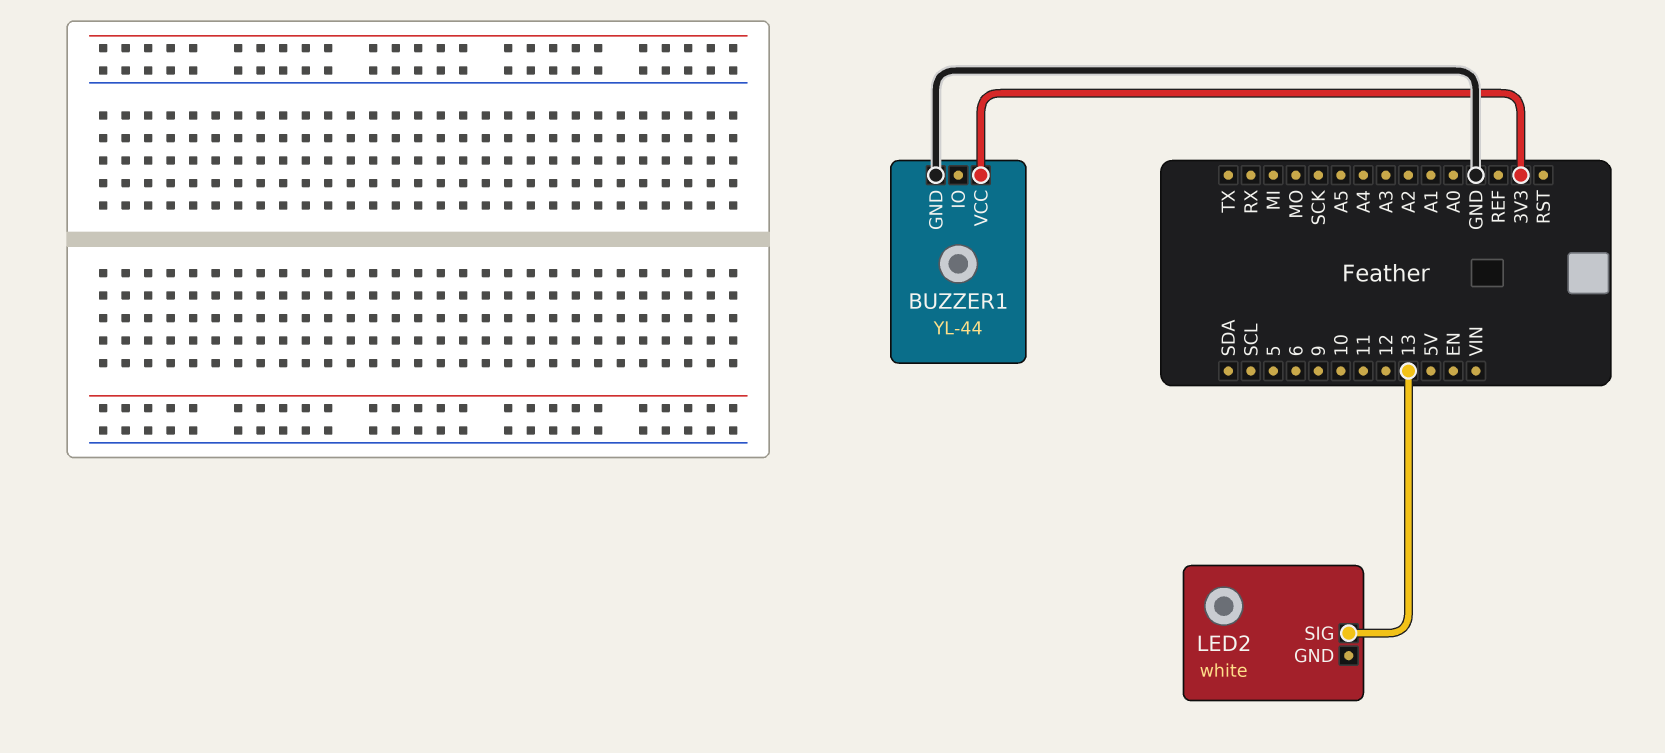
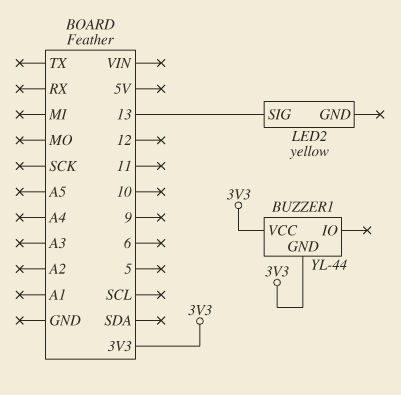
BUZZER1 pin GND: GND -> 3V3
LED2: white -> yellow

